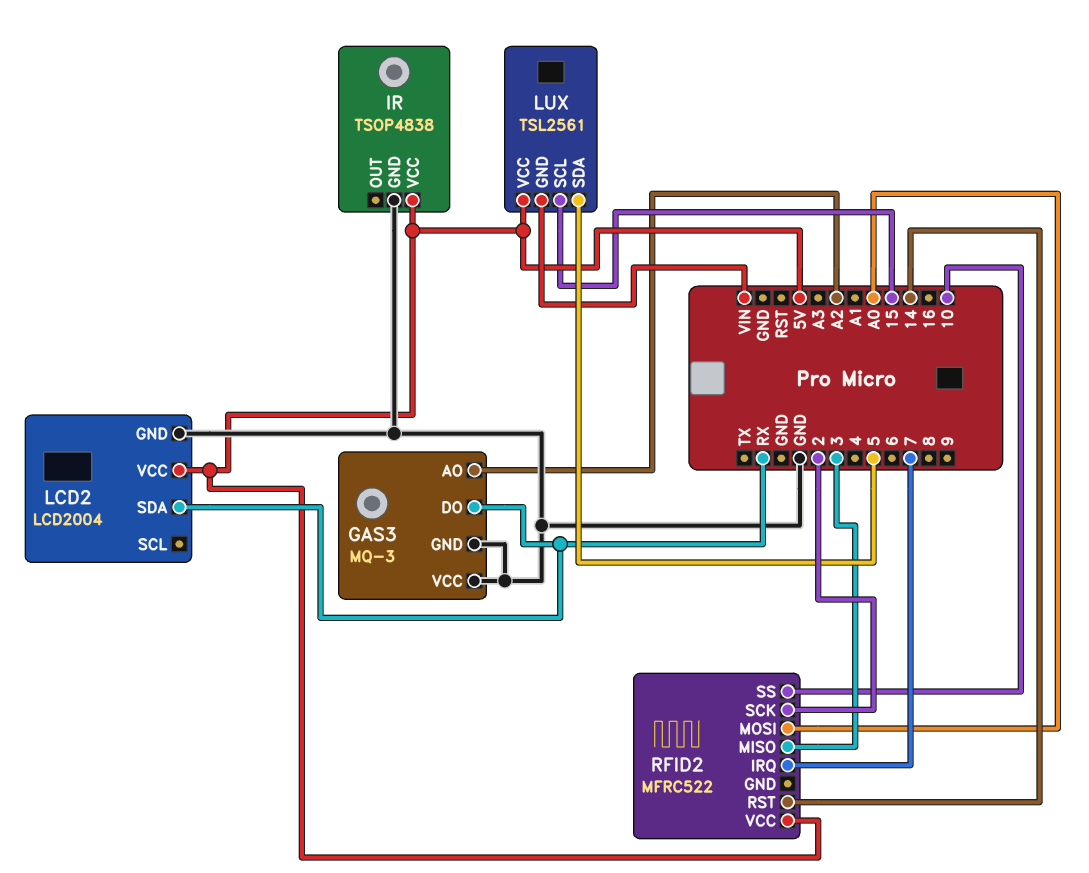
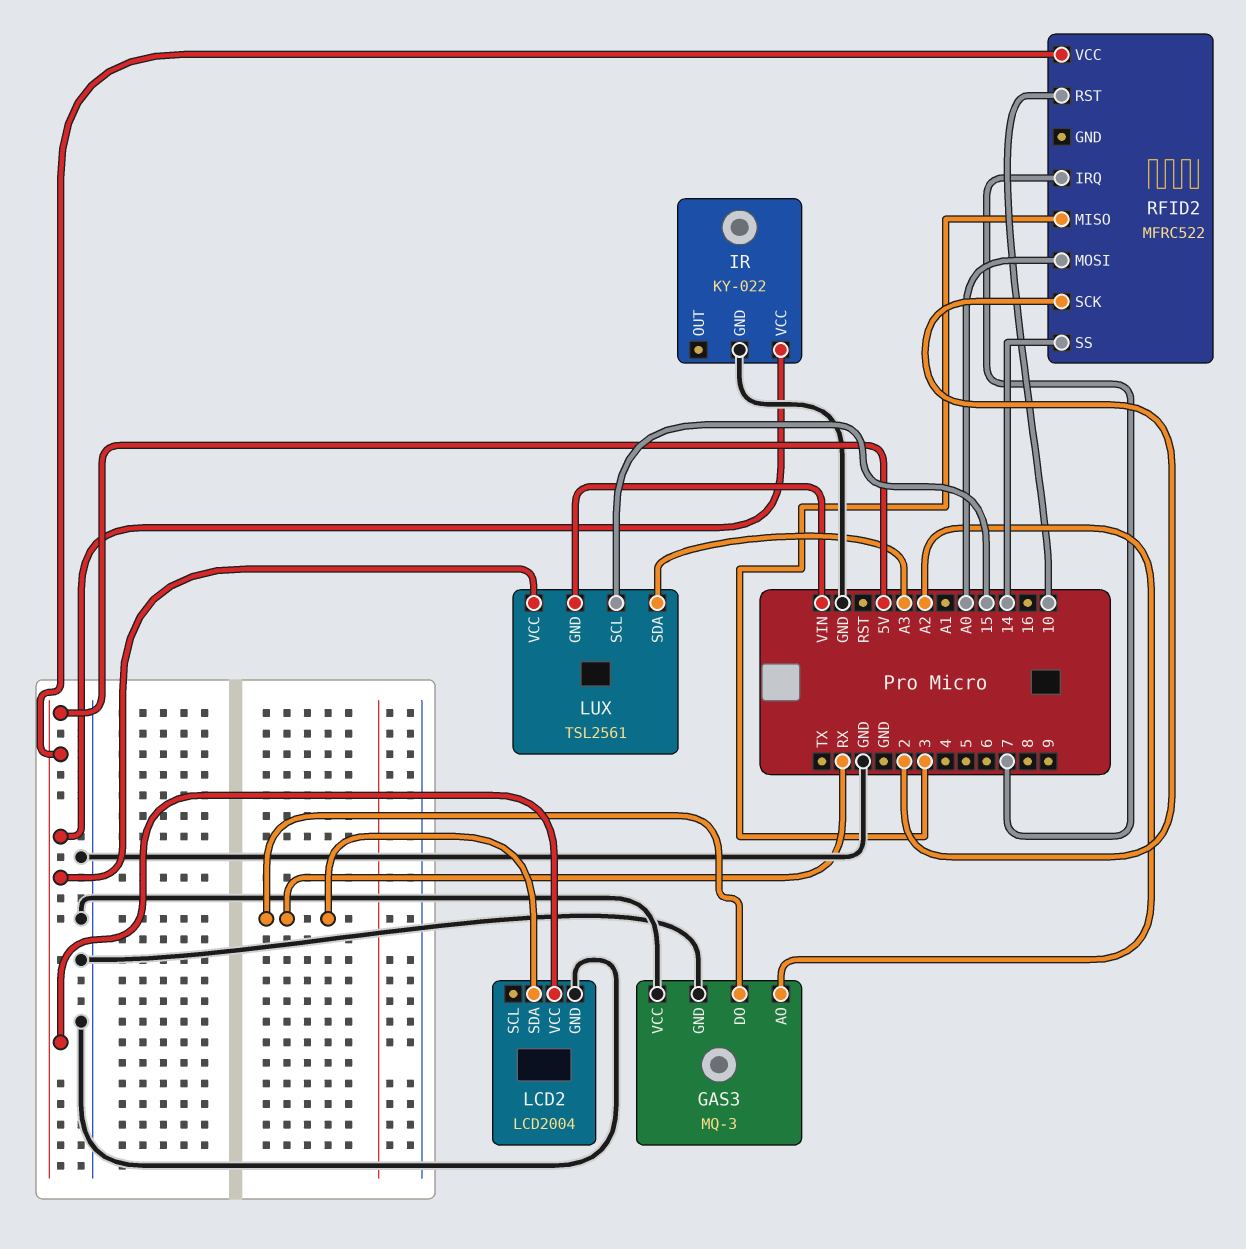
IR: TSOP4838 -> KY-022
LUX pin SDA: 5 -> A3
RFID2 pin RST: 14 -> 10
RFID2 pin SS: 10 -> 14

